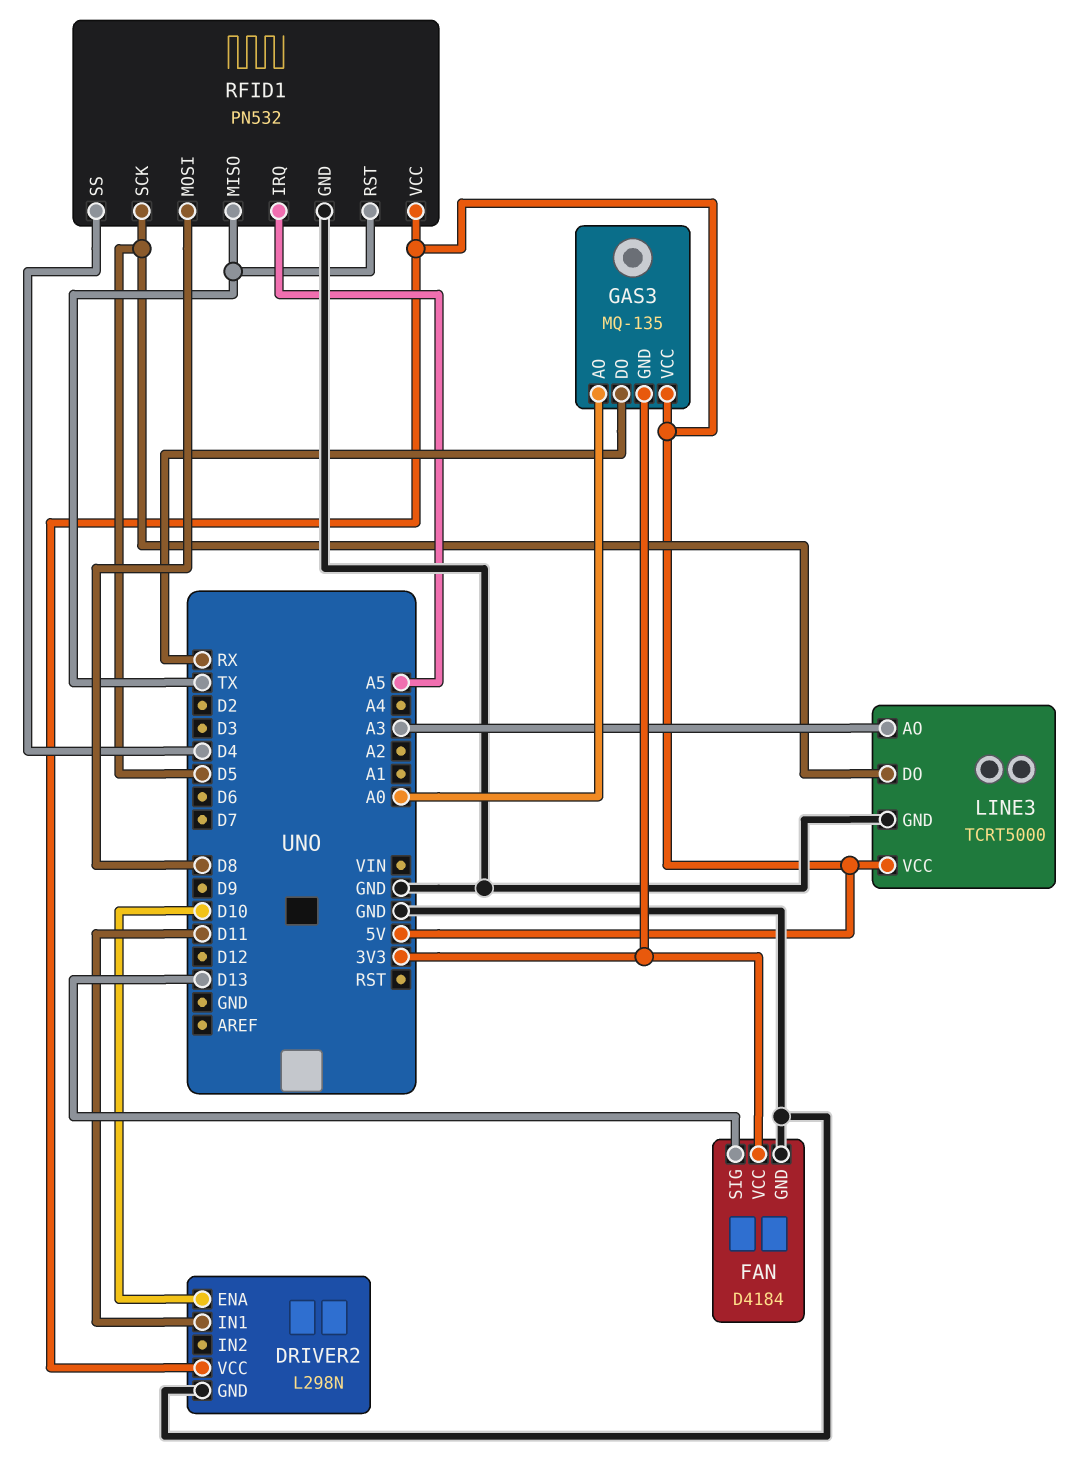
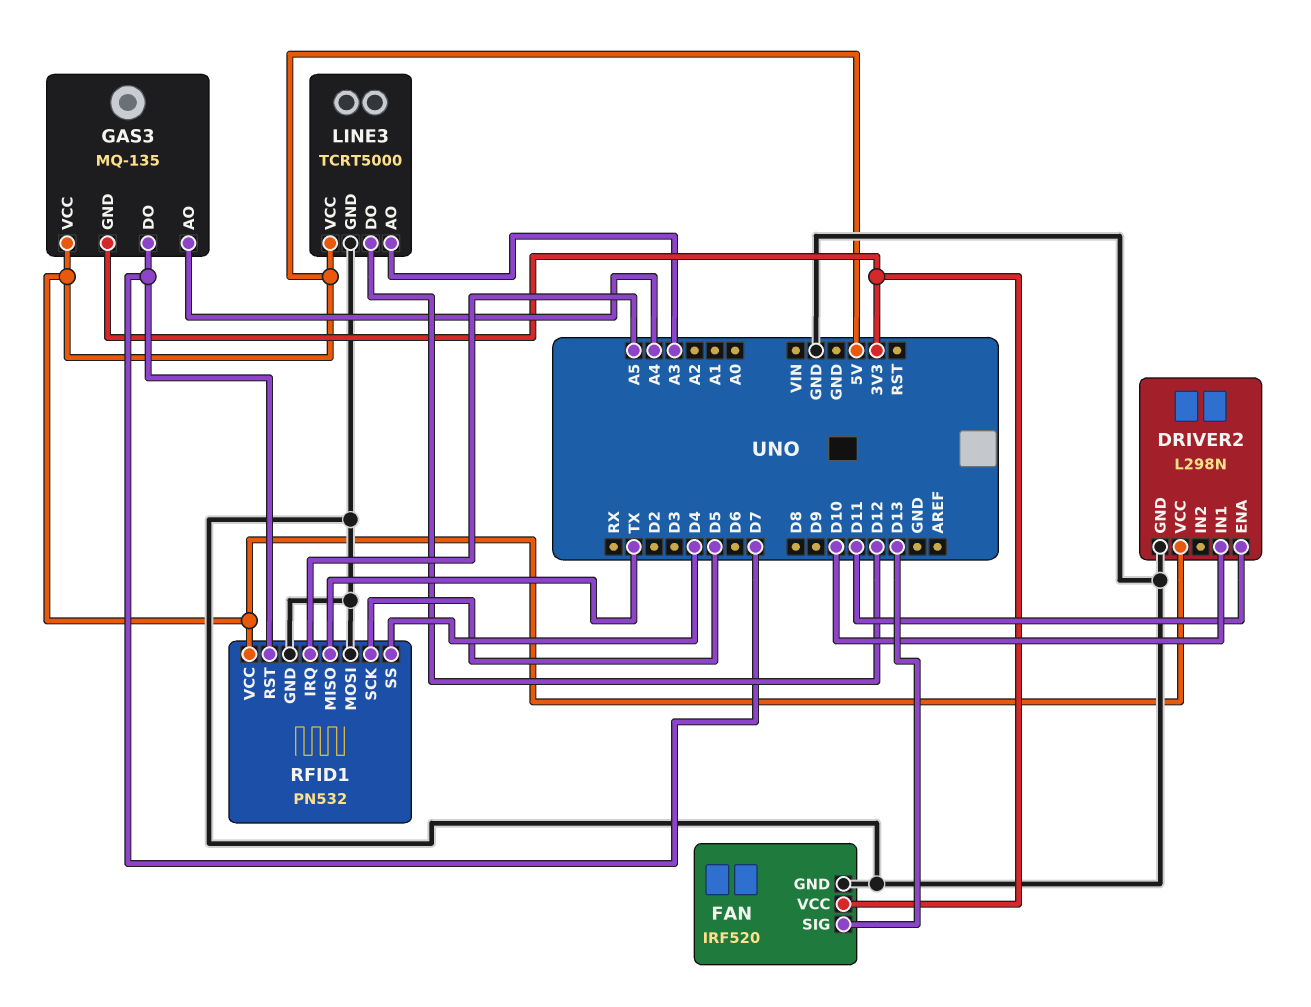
DRIVER2 pin ENA: D10 -> D11
DRIVER2 pin IN1: D11 -> D10
FAN: D4184 -> IRF520
GAS3 pin AO: A0 -> A4
GAS3 pin DO: RX -> D7
LINE3 pin DO: D5 -> D12
RFID1 pin MOSI: D8 -> GND
RFID1 pin RST: TX -> D7

